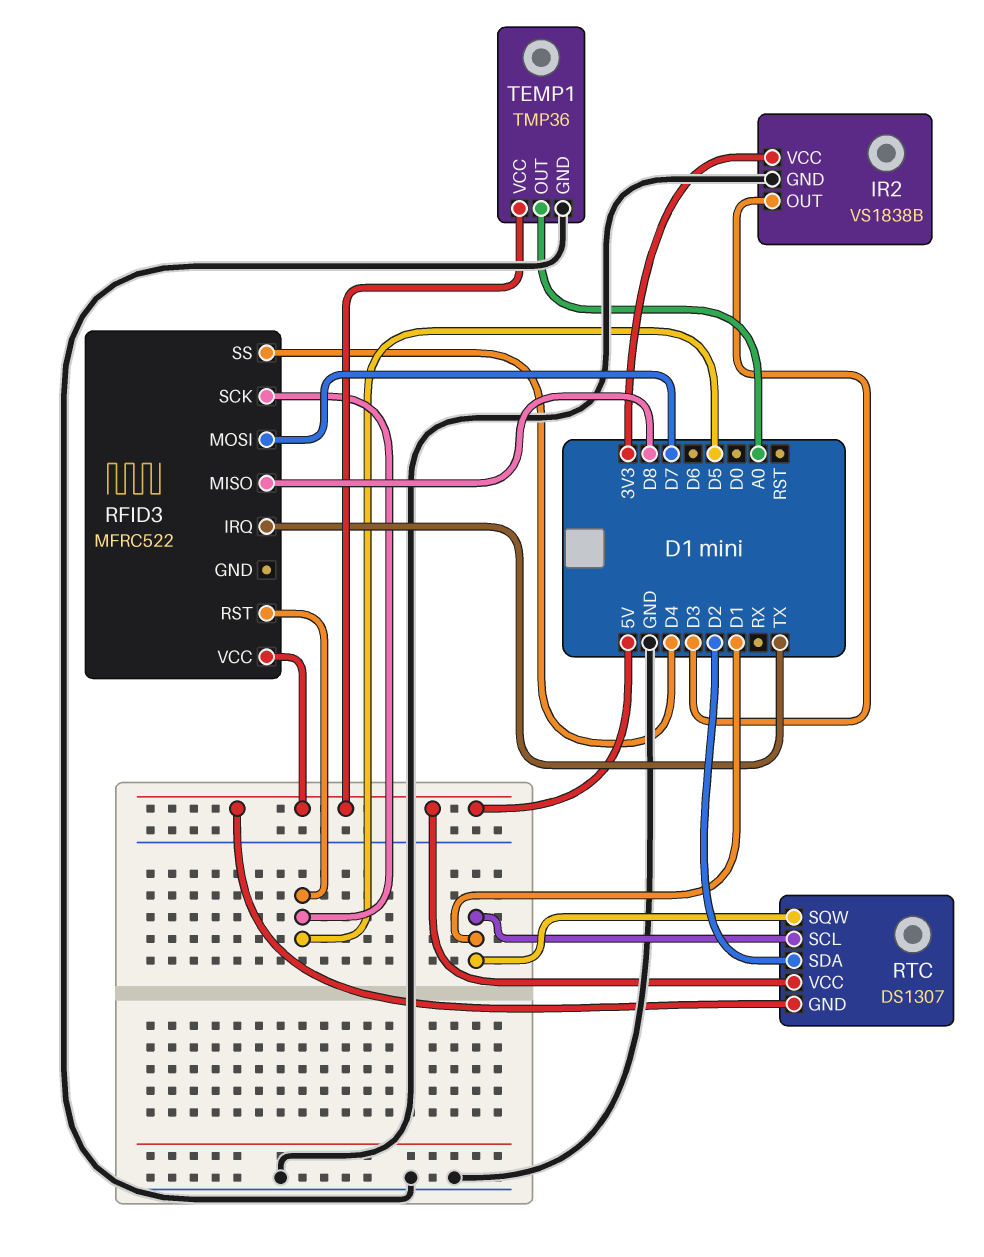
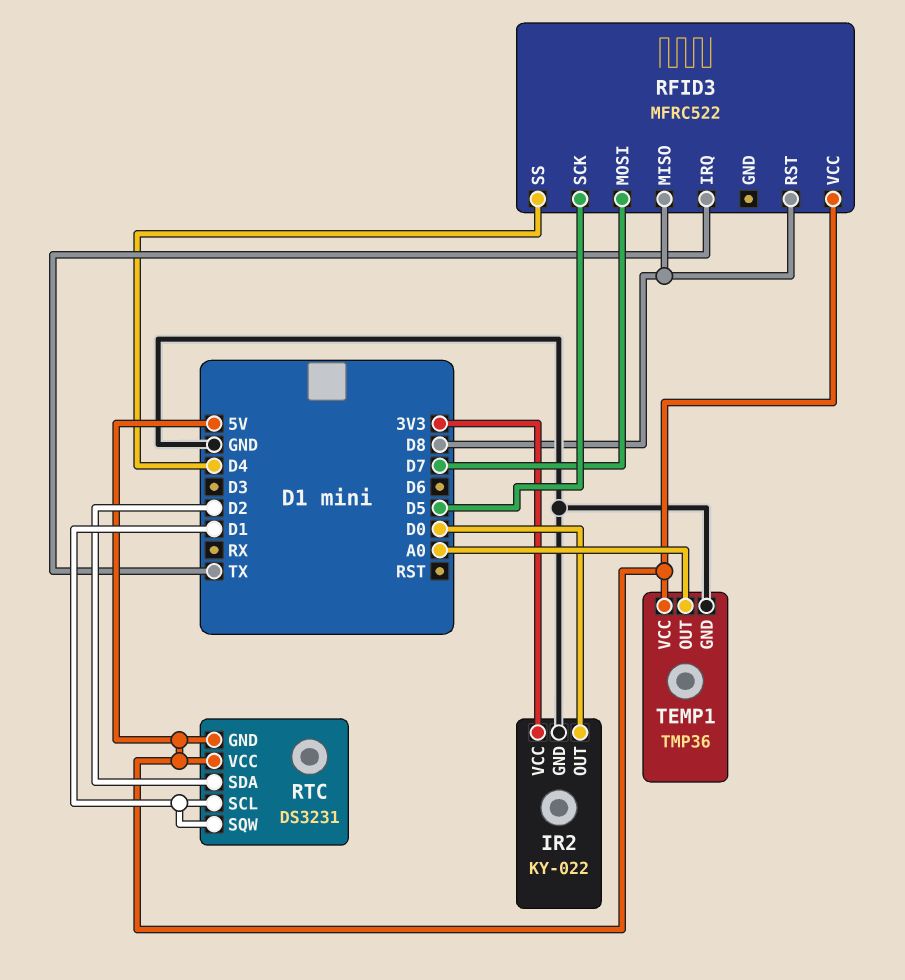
IR2: VS1838B -> KY-022
IR2 pin OUT: D3 -> D0
RFID3 pin RST: D5 -> D8
RTC: DS1307 -> DS3231

